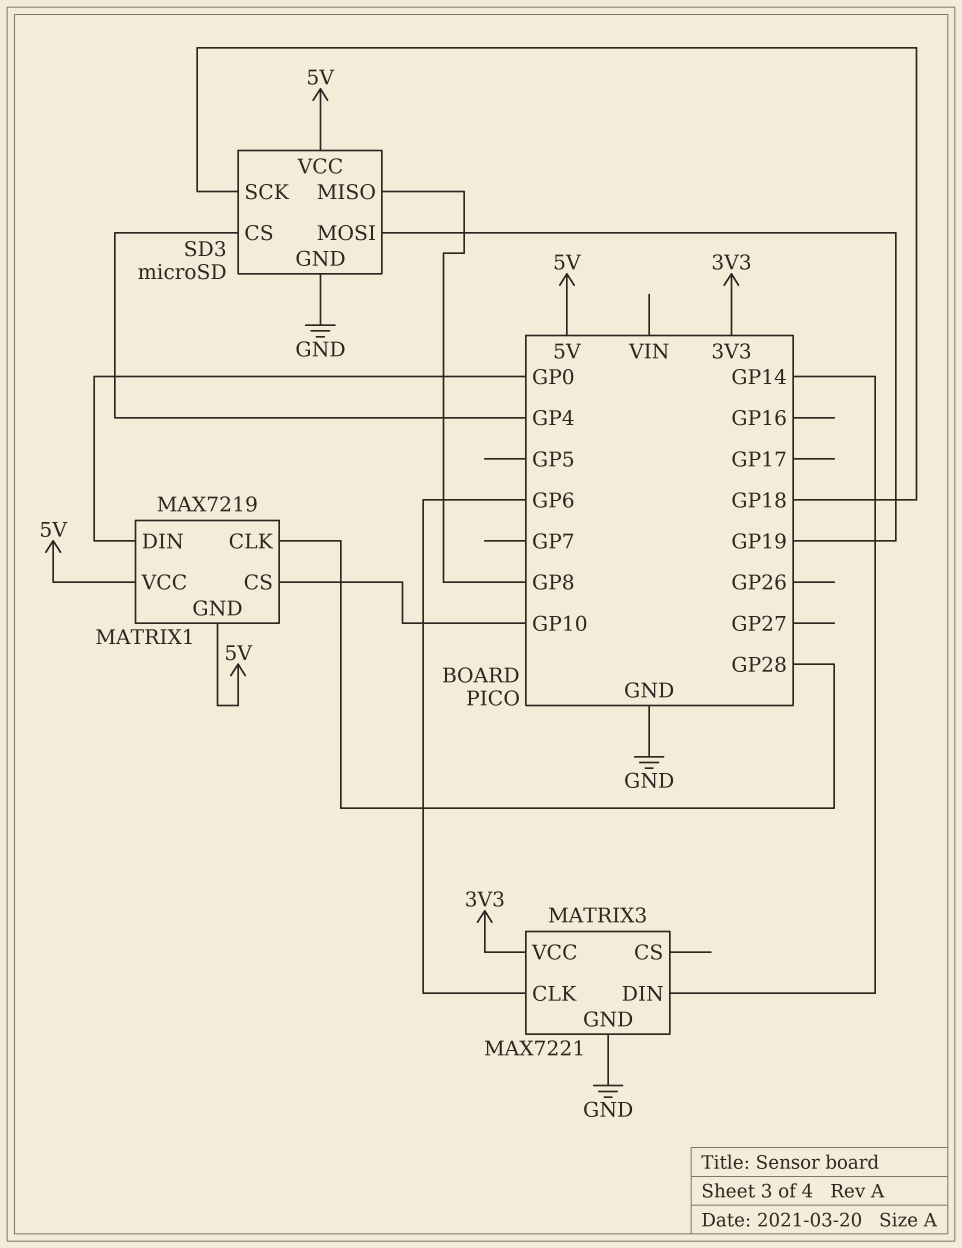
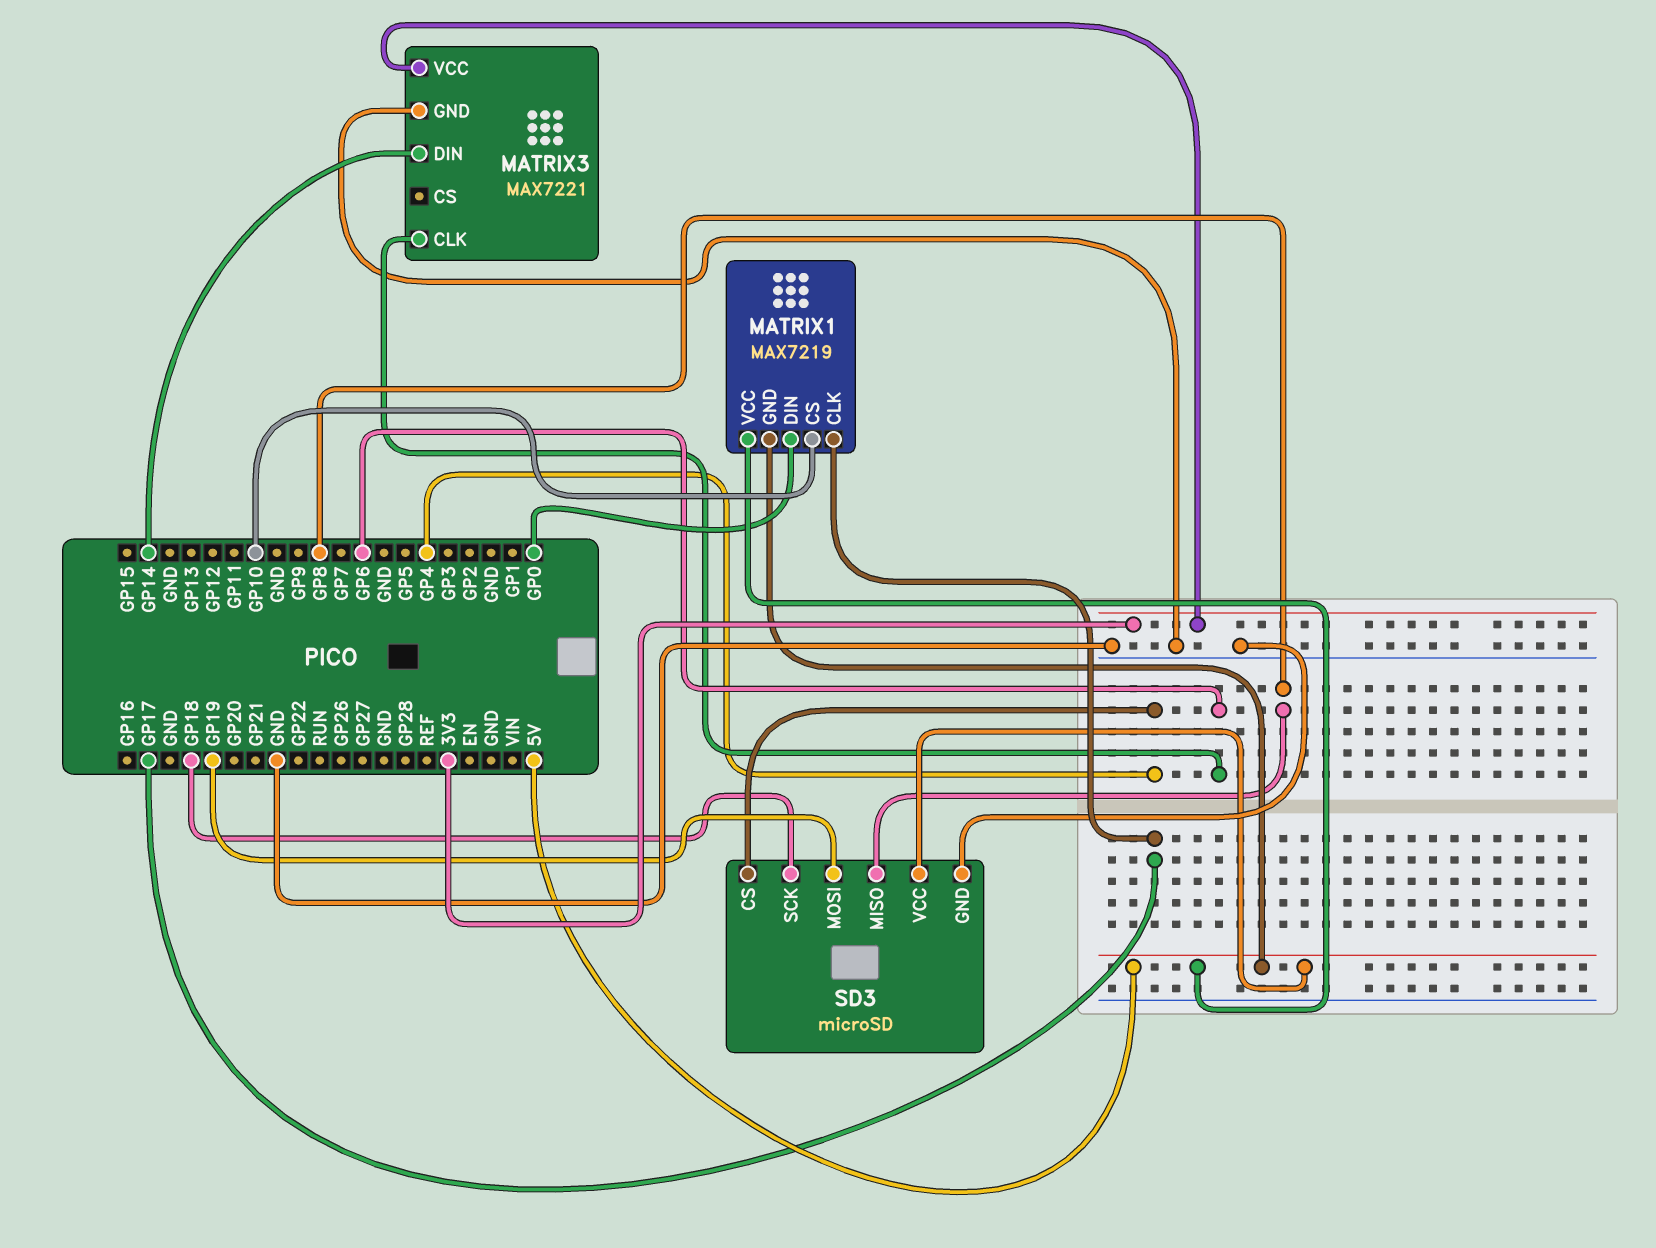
MATRIX1 pin CLK: GP28 -> GP17

